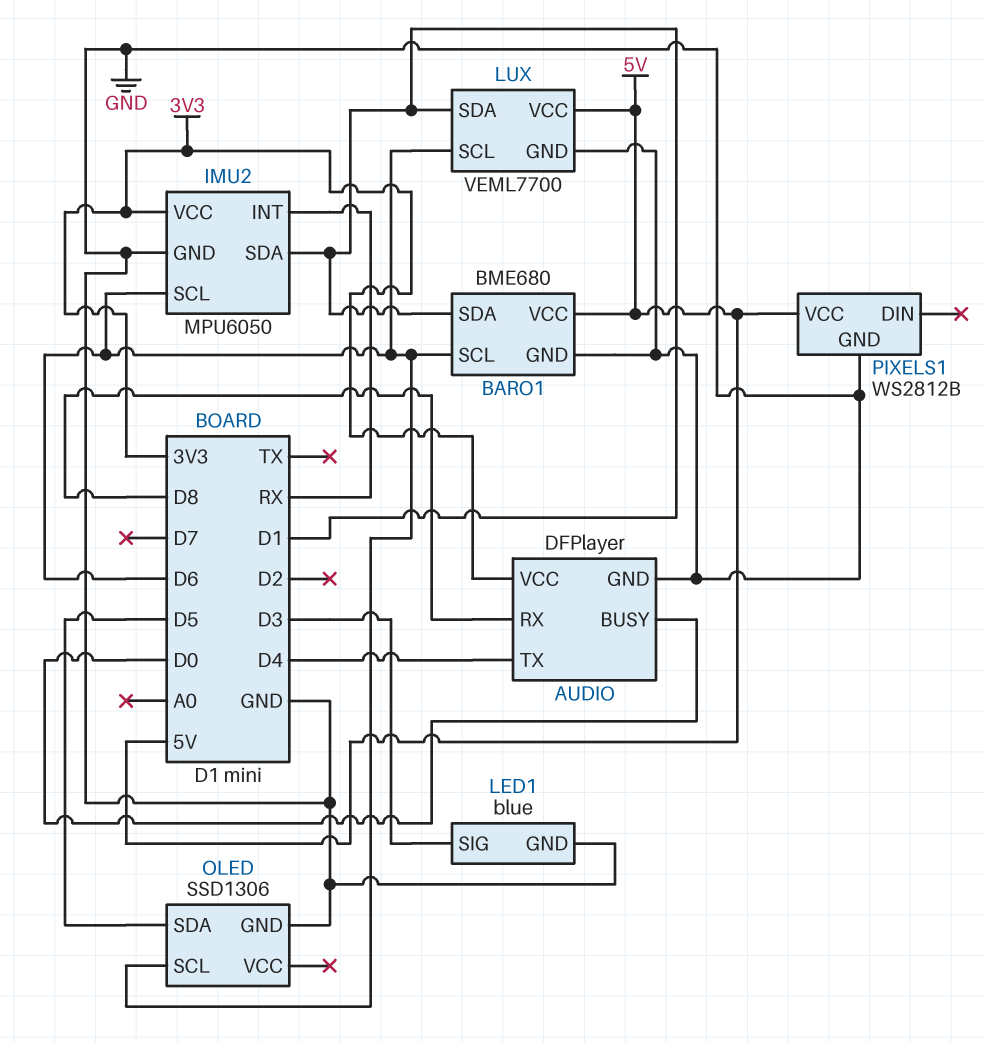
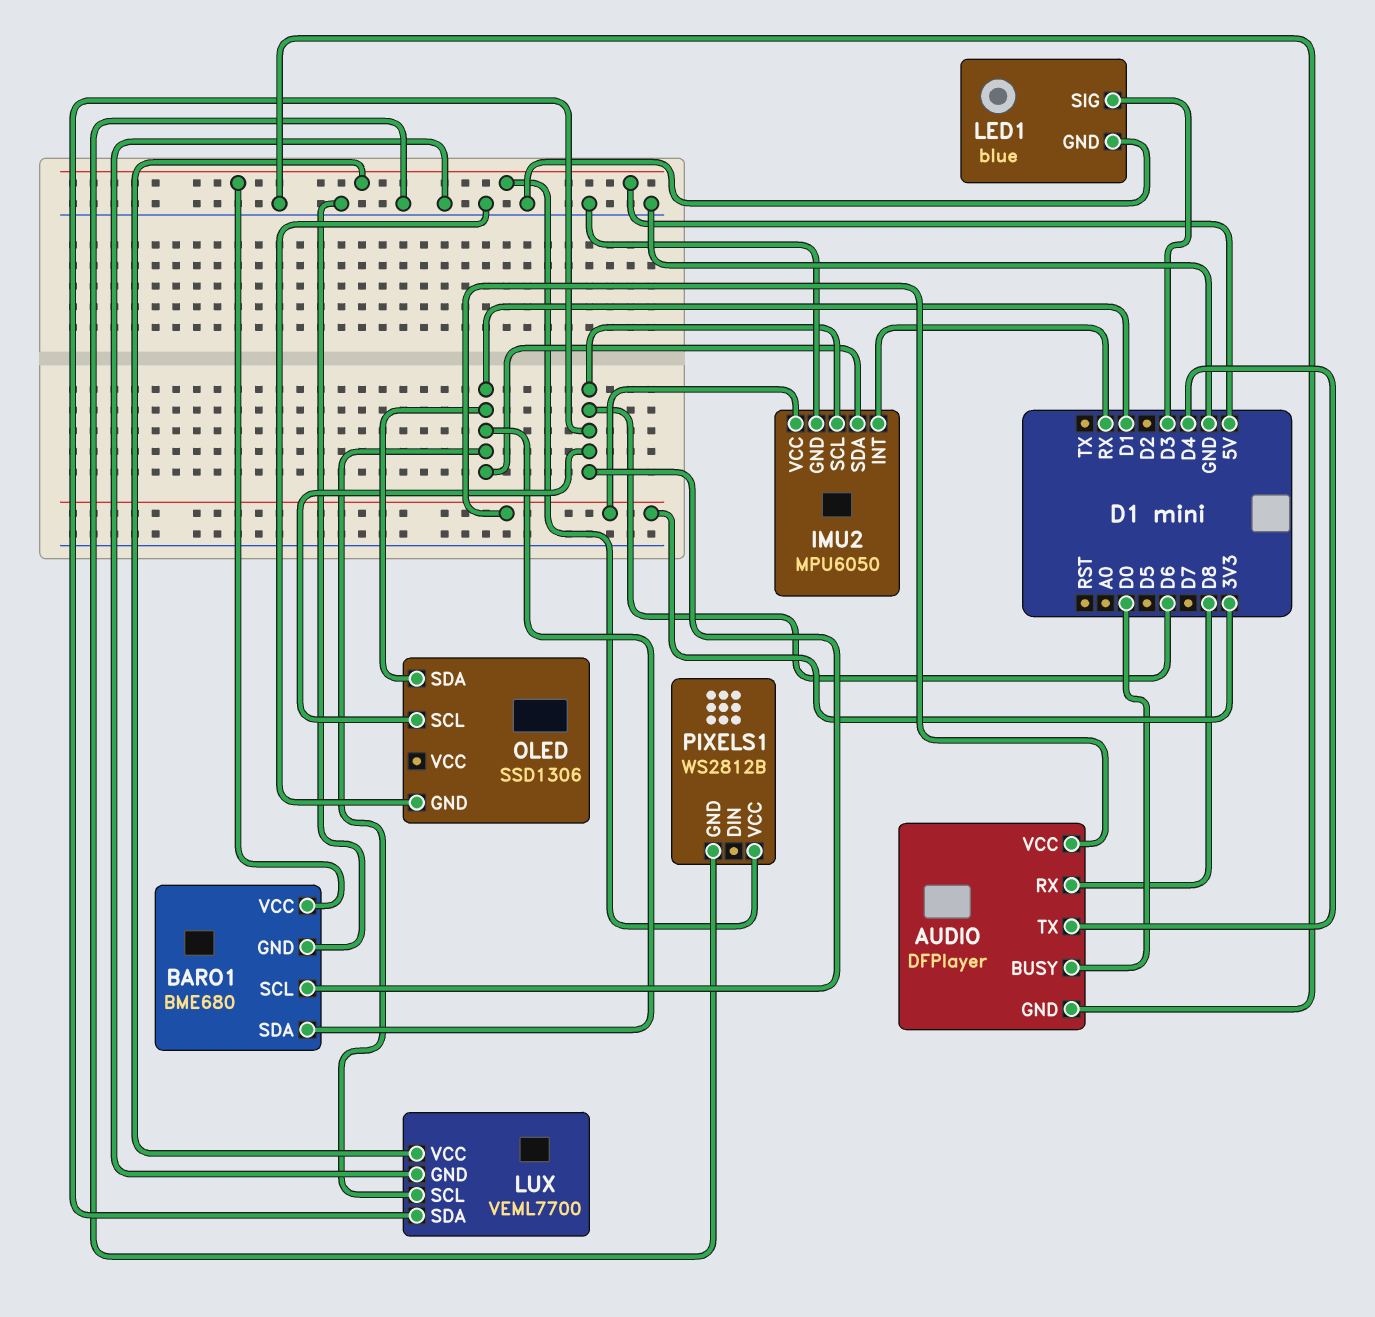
LUX pin SCL: D6 -> D1
LUX pin SDA: D1 -> D6
OLED pin SDA: D5 -> D1

